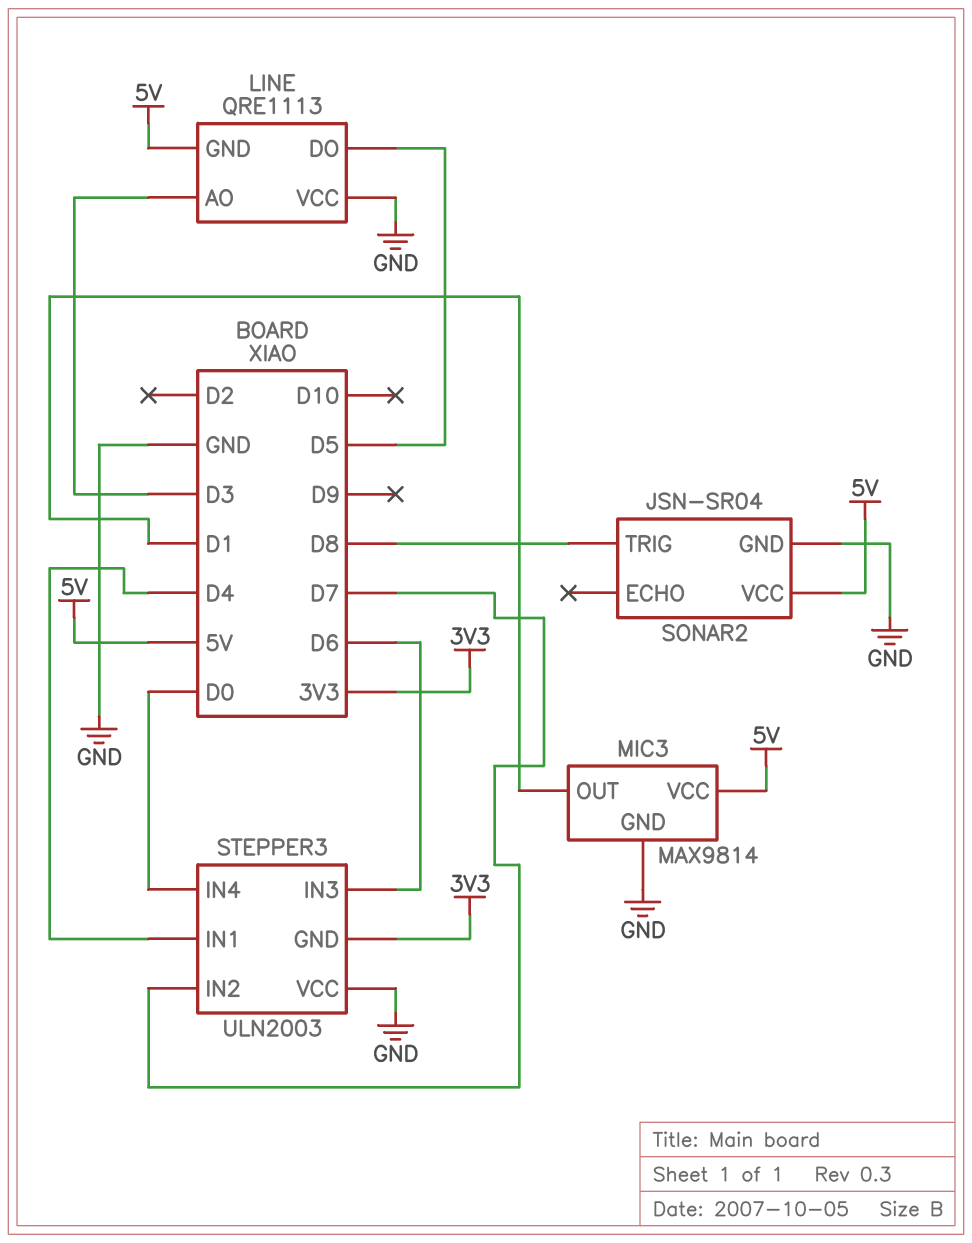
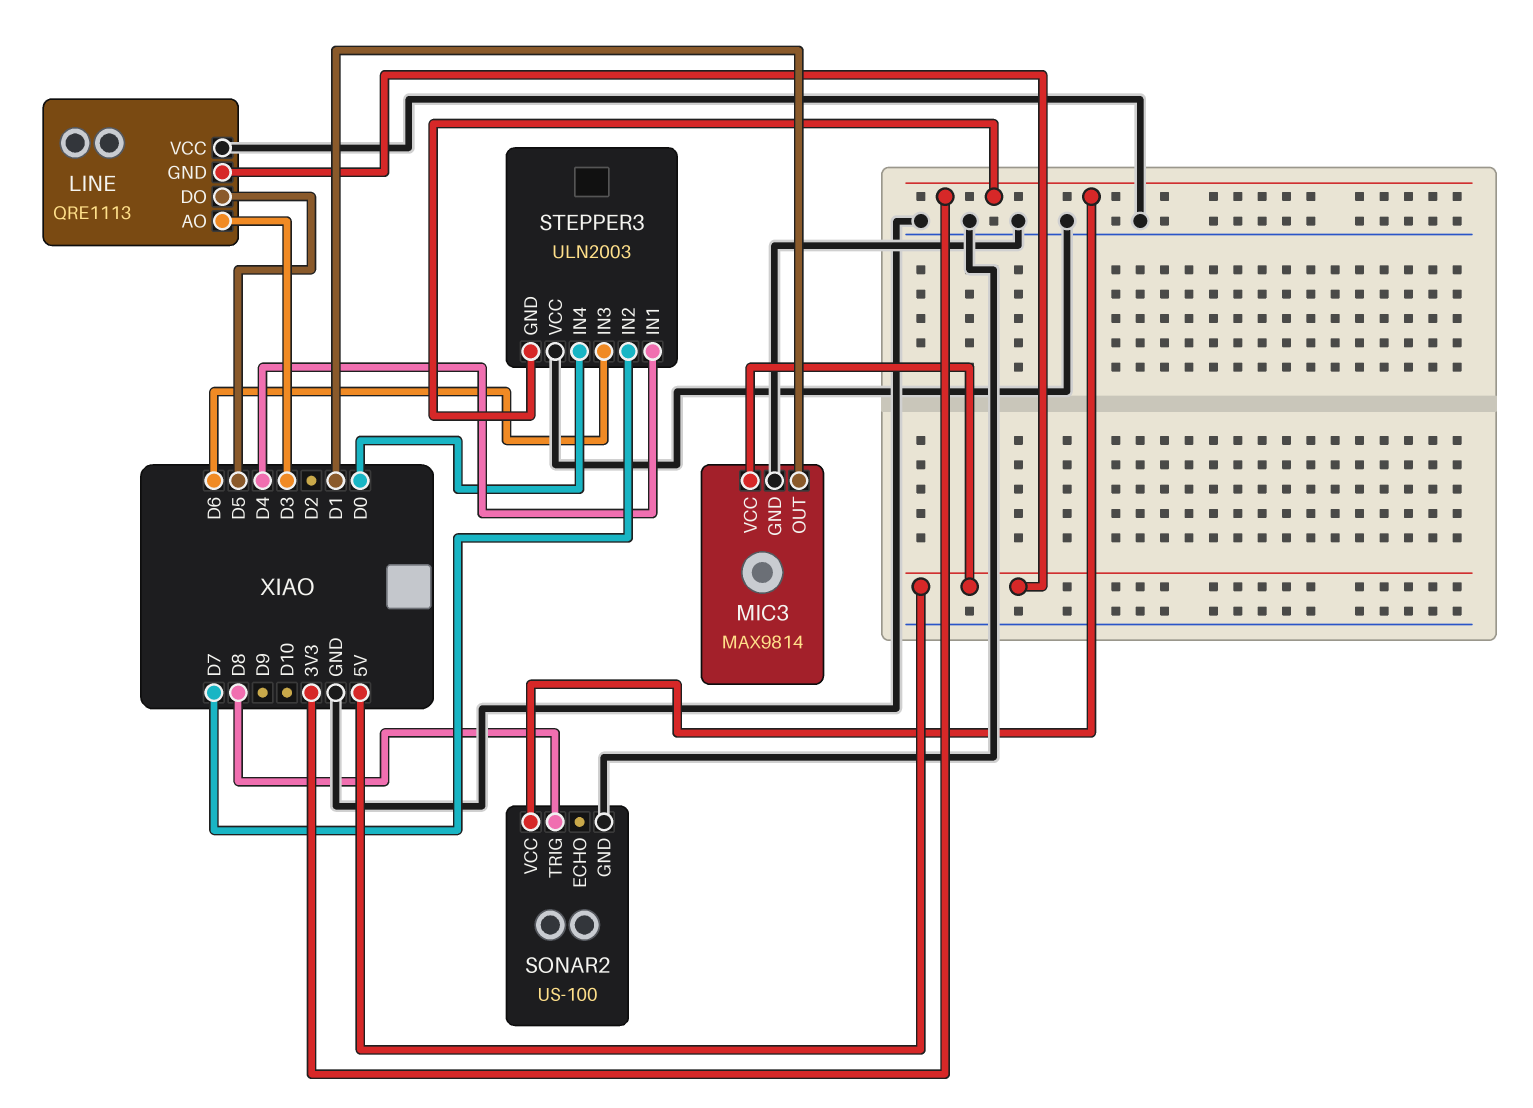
SONAR2: JSN-SR04 -> US-100
SONAR2 pin VCC: 5V -> 3V3

